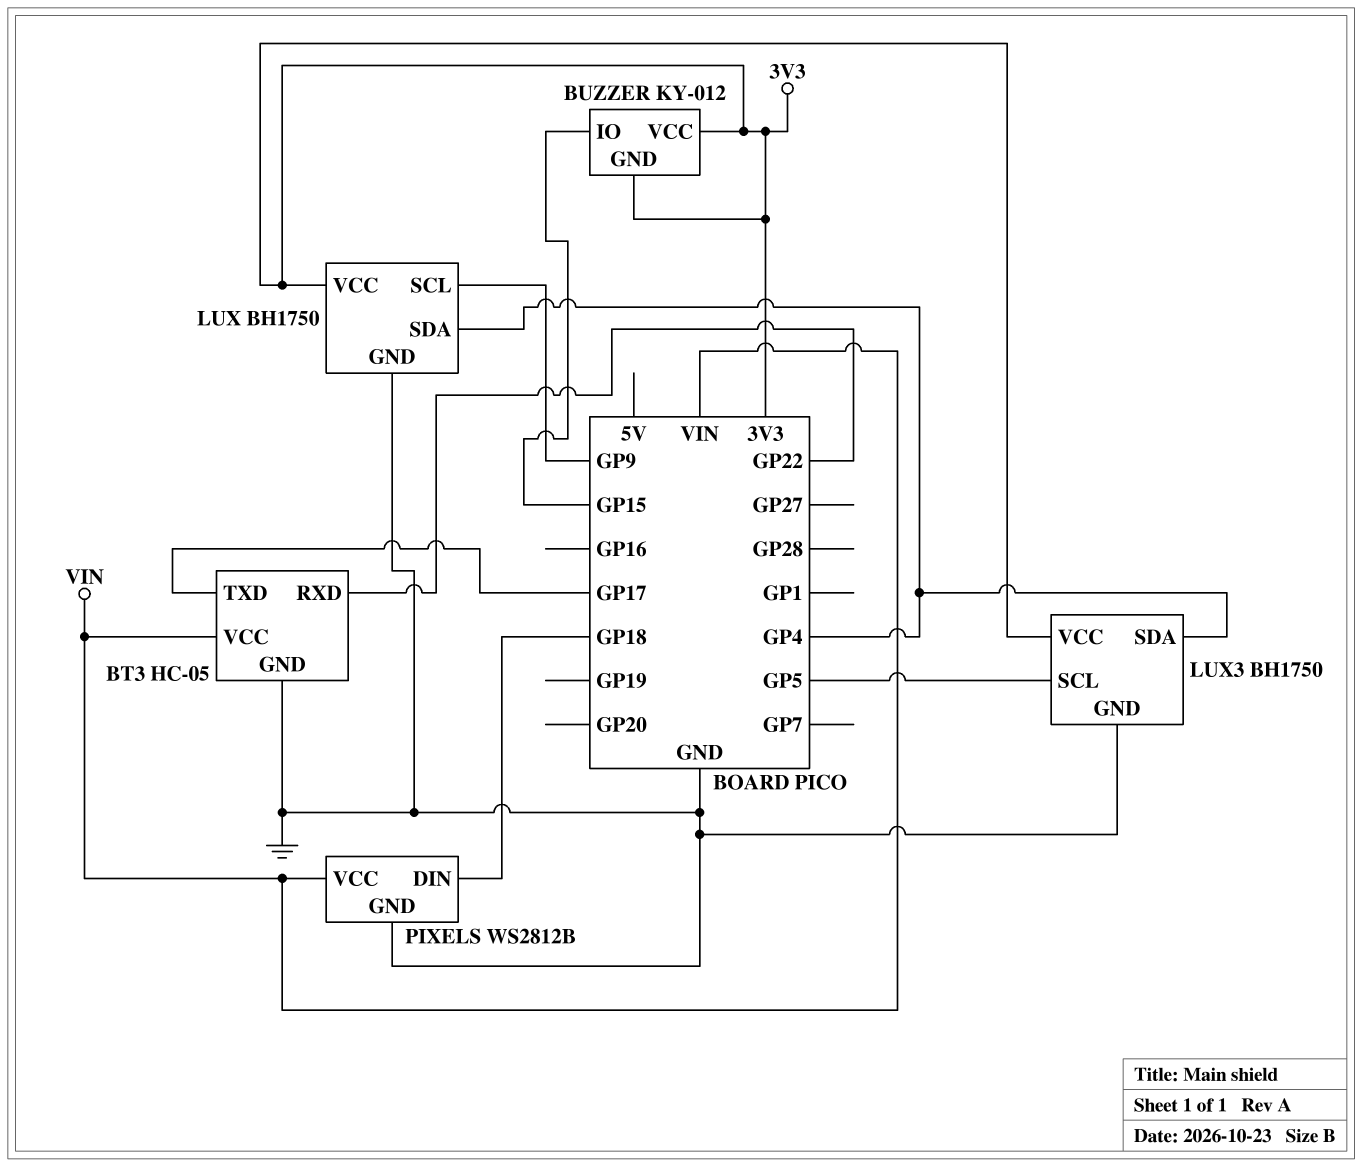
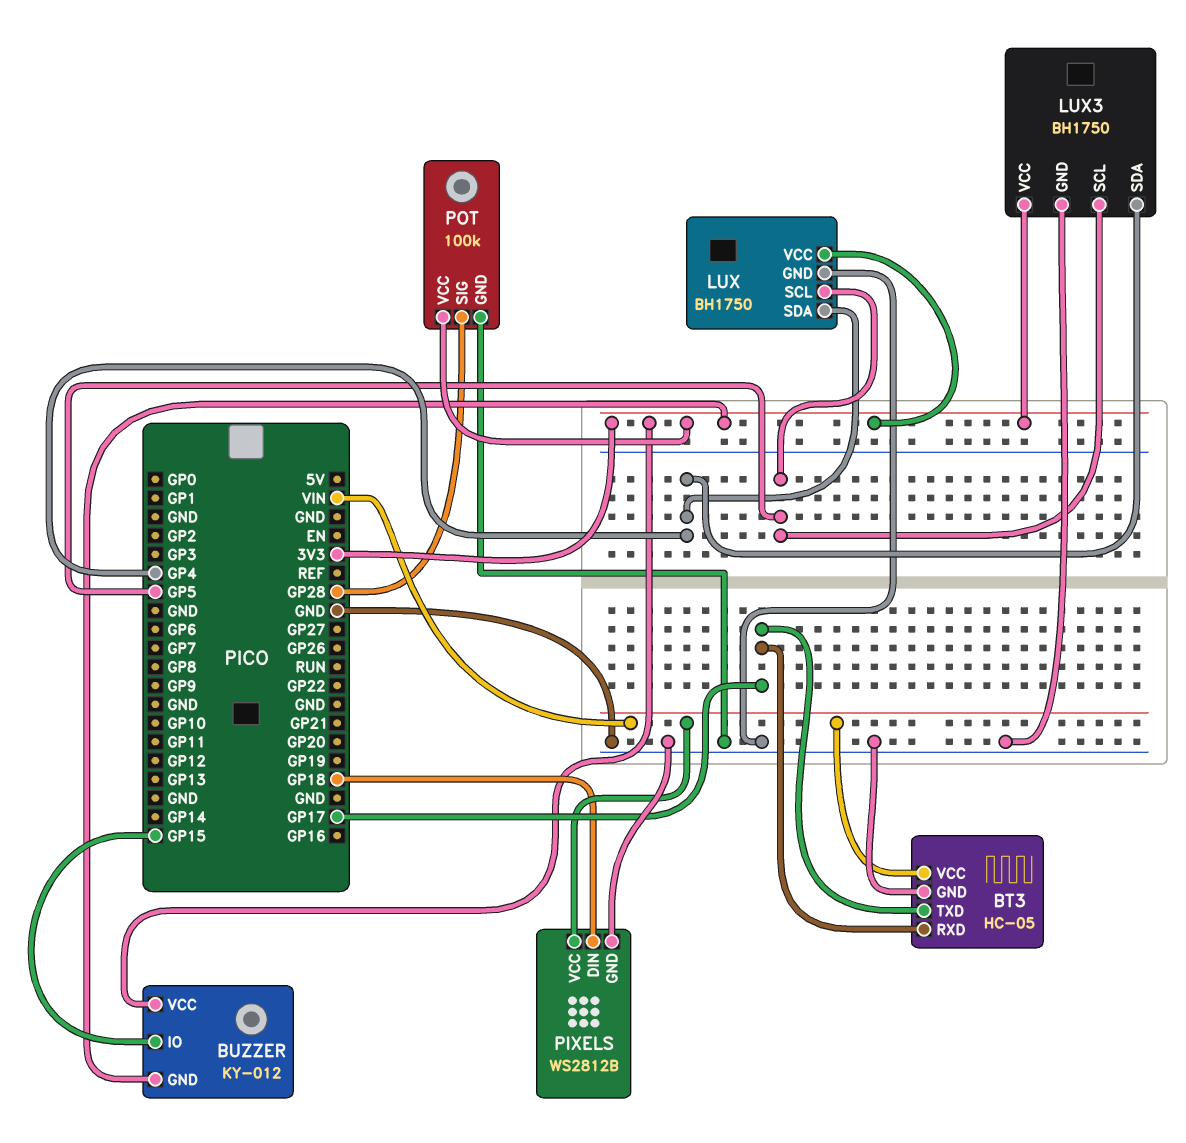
BT3 pin RXD: GP22 -> GP17
LUX pin SCL: GP9 -> GP5
POT: none -> 100k
POT pin GND: none -> GND
POT pin SIG: none -> GP28
POT pin VCC: none -> 3V3

